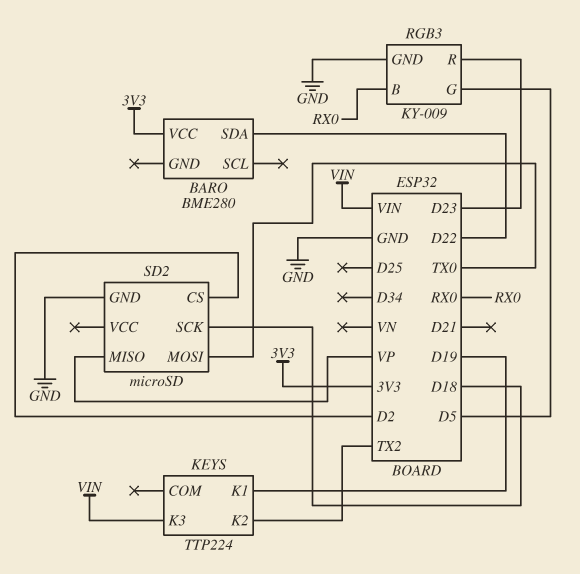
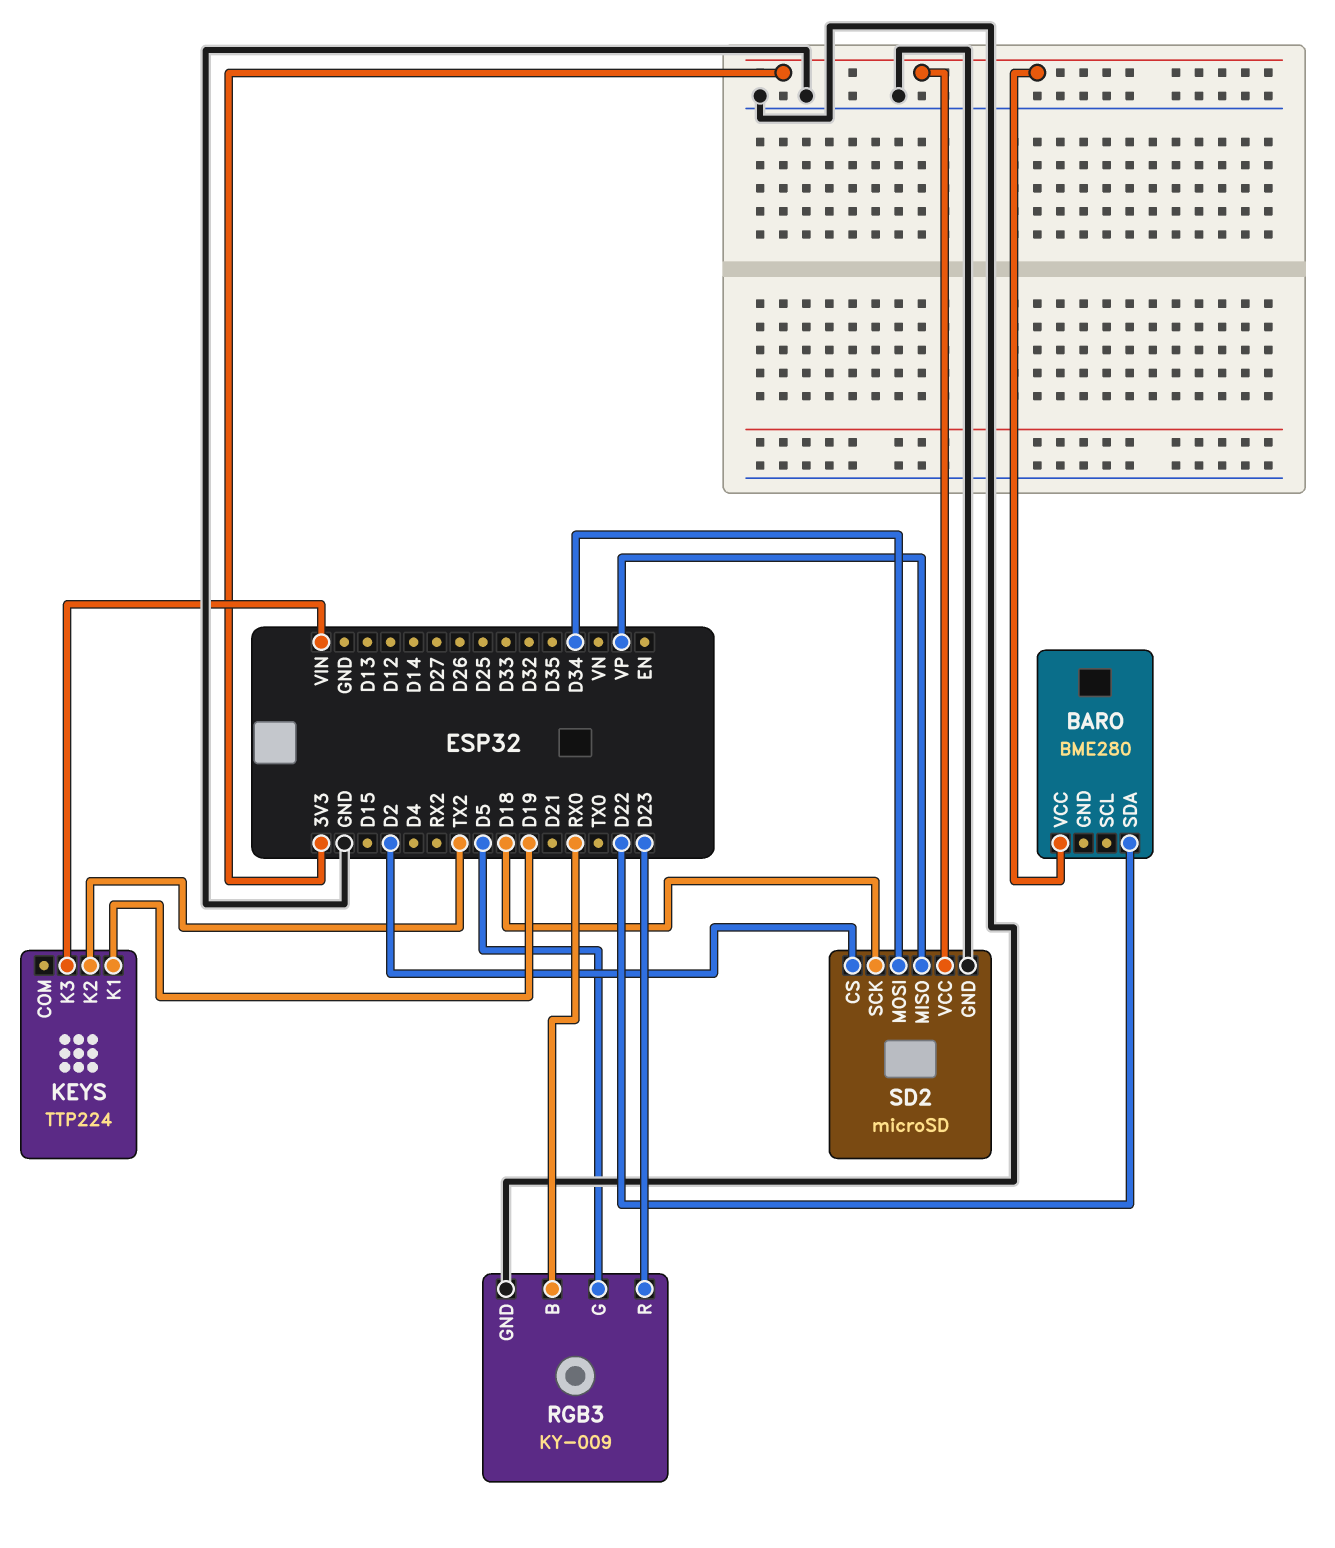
SD2 pin MOSI: TX0 -> D34
SD2 pin VCC: none -> 3V3

